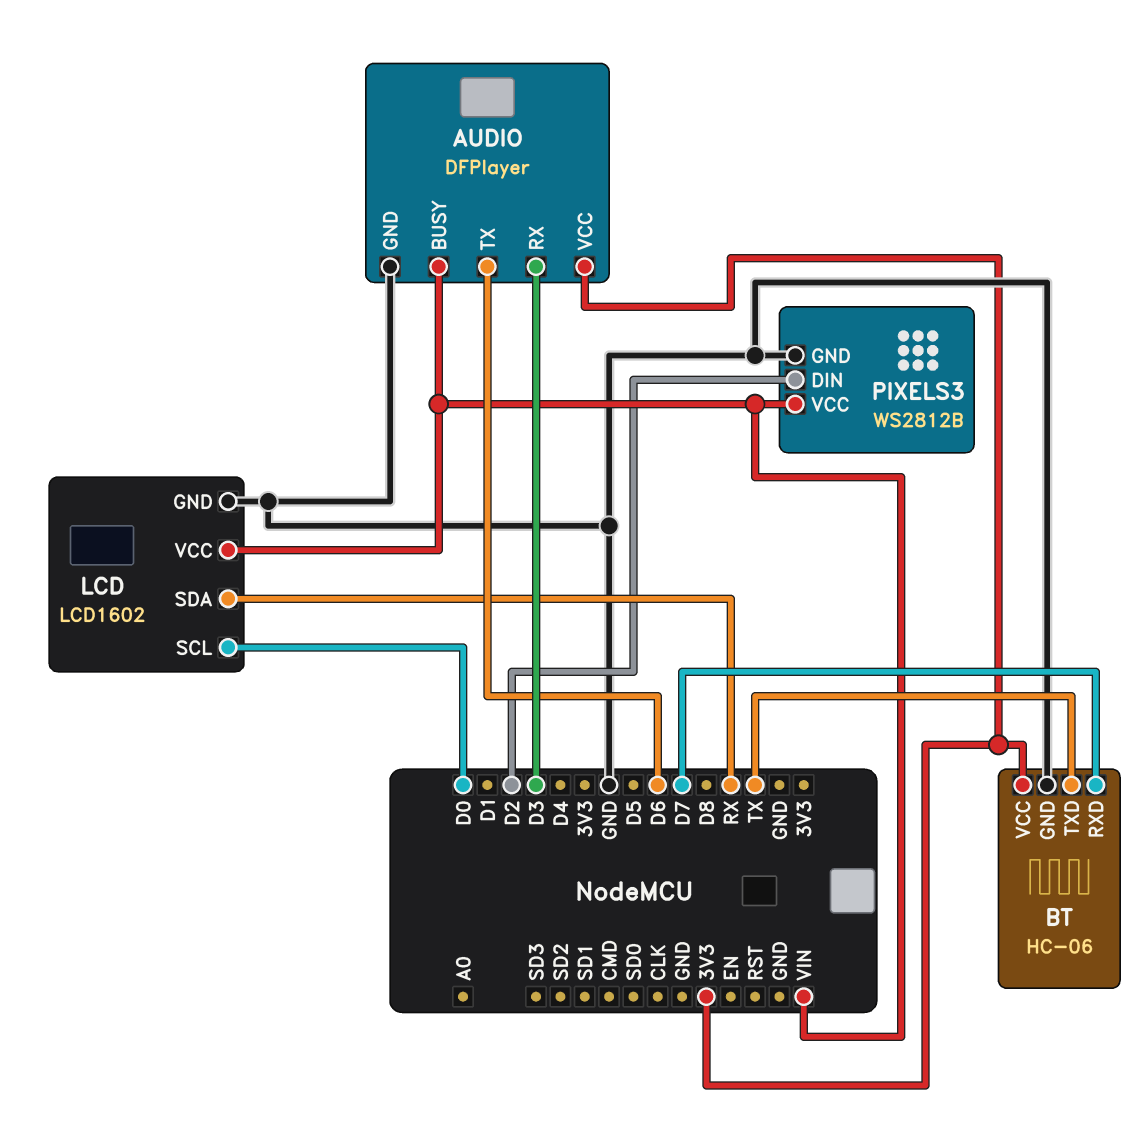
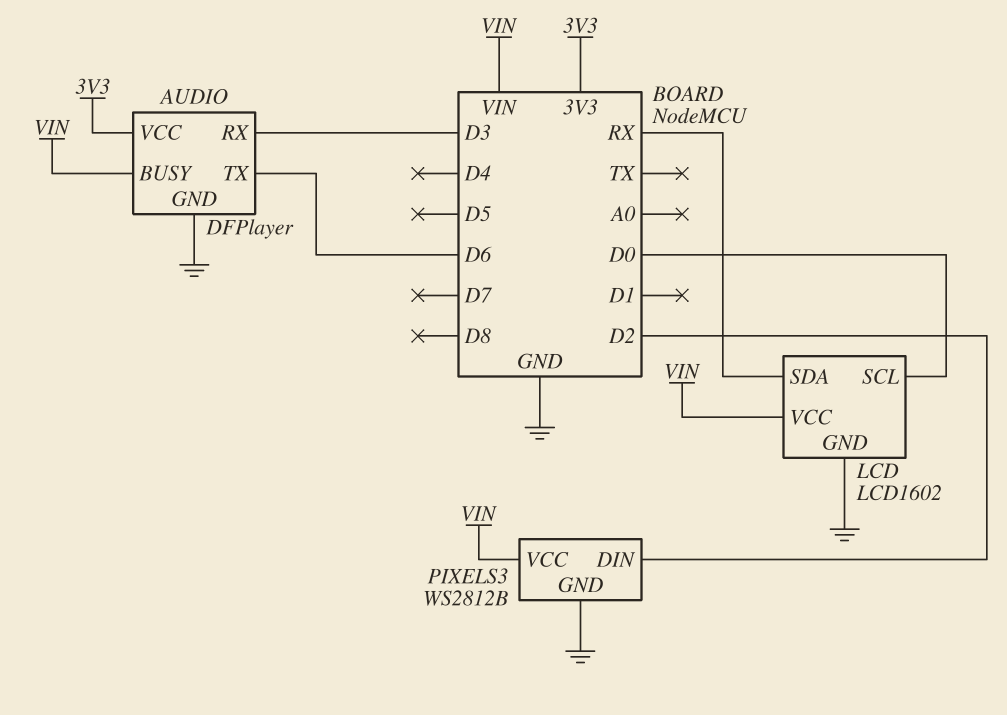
BT: HC-06 -> none
BT pin GND: GND -> none
BT pin RXD: D7 -> none
BT pin TXD: TX -> none
BT pin VCC: 3V3 -> none

